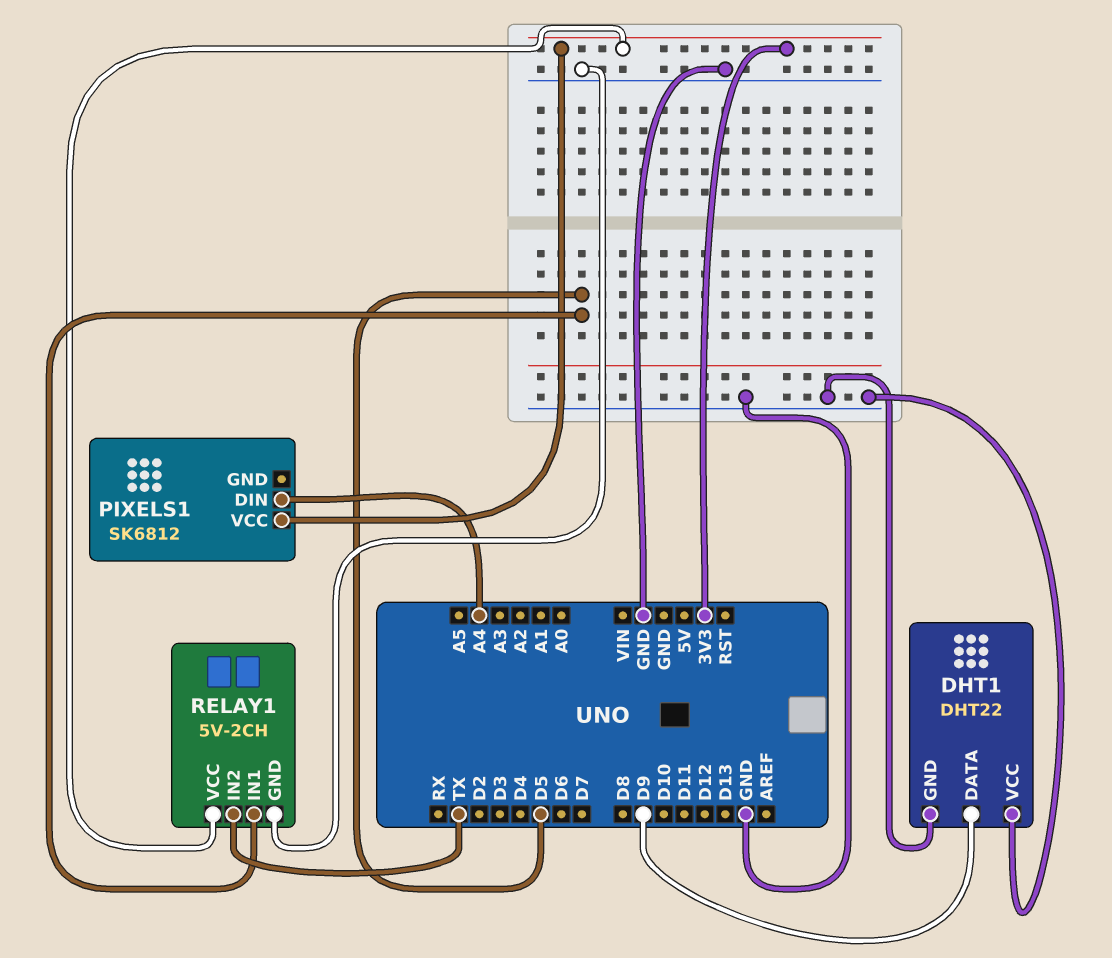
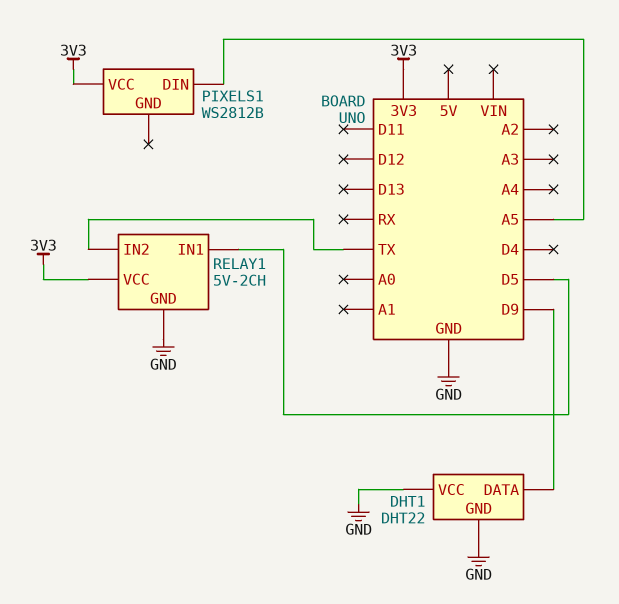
PIXELS1: SK6812 -> WS2812B
PIXELS1 pin DIN: A4 -> A5

